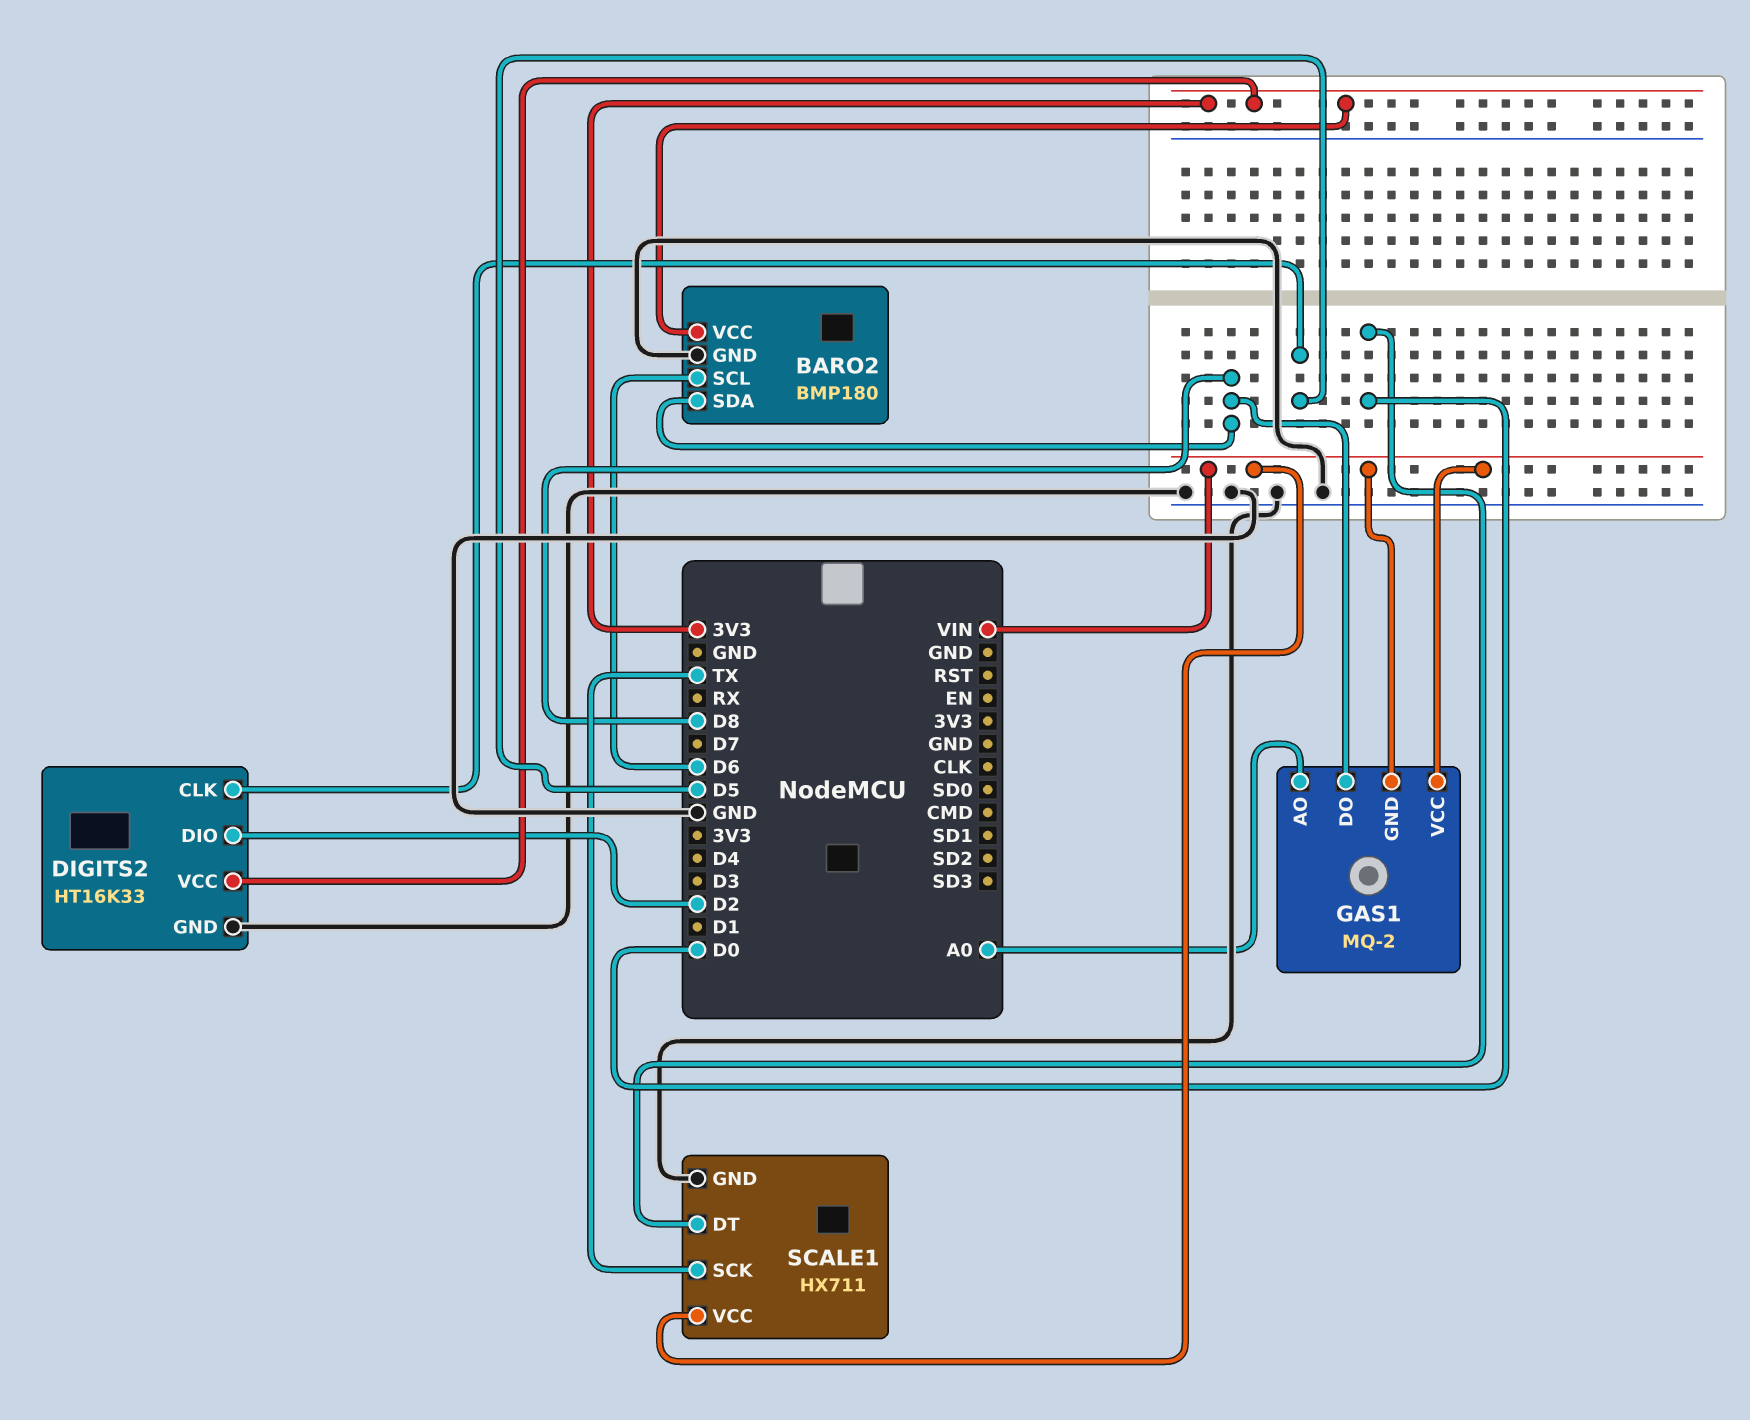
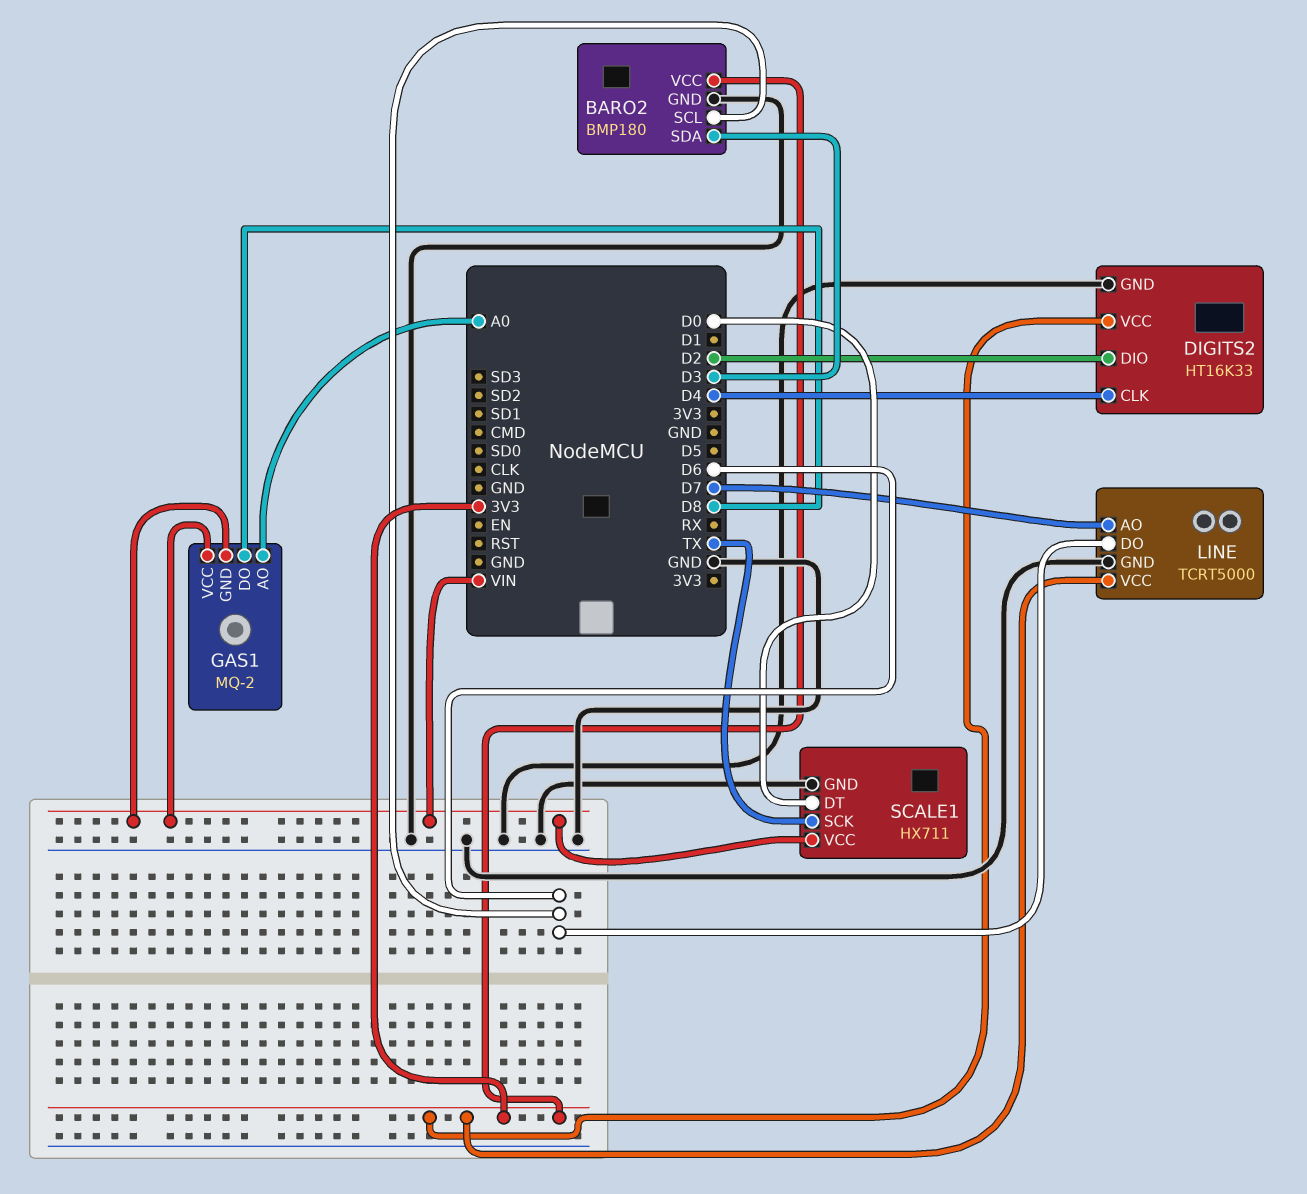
BARO2 pin SDA: D8 -> D3
DIGITS2 pin CLK: D5 -> D4
LINE: none -> TCRT5000
LINE pin AO: none -> D7
LINE pin DO: none -> D6
LINE pin GND: none -> GND
LINE pin VCC: none -> 3V3

